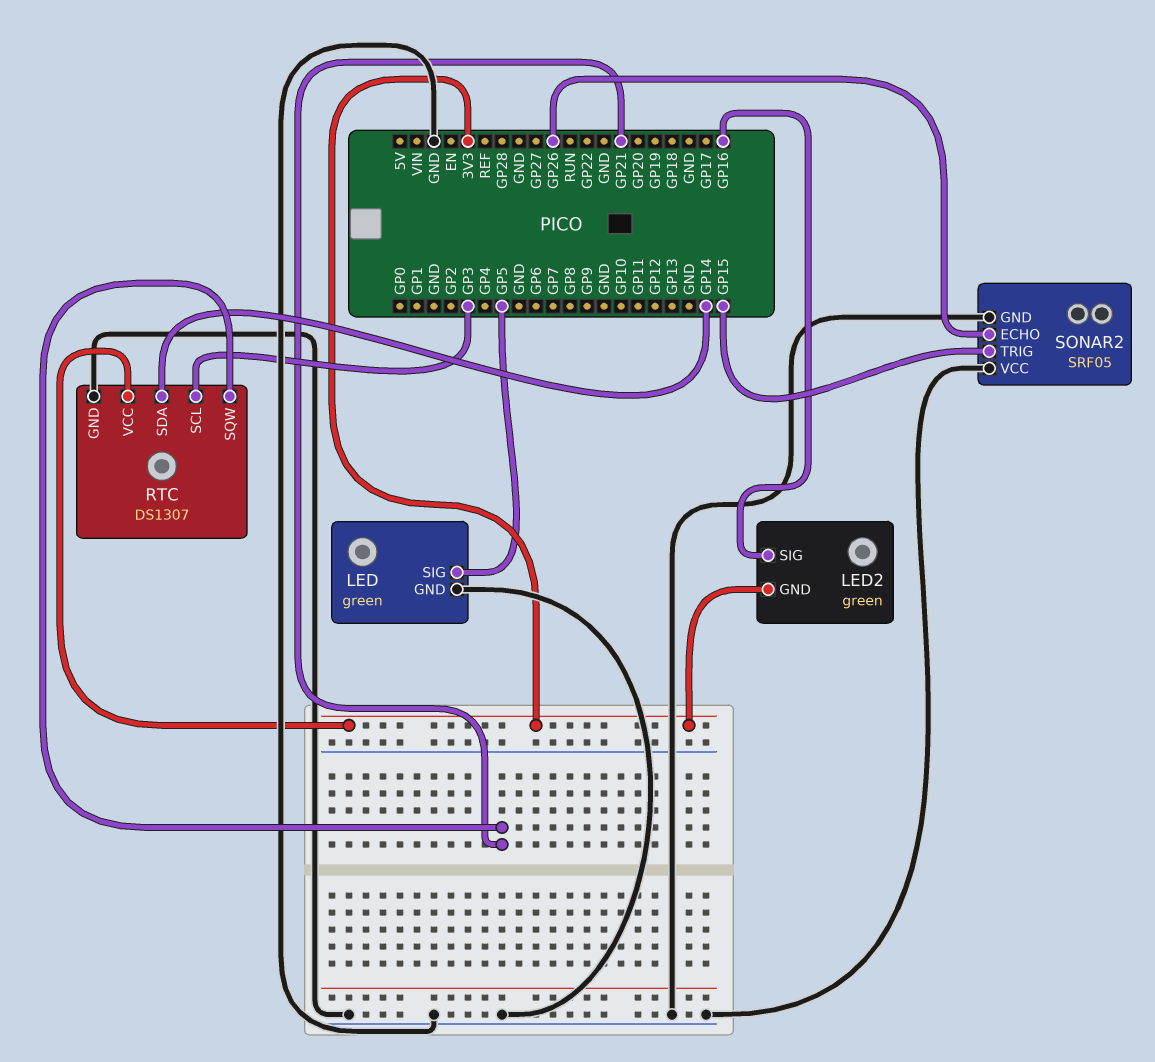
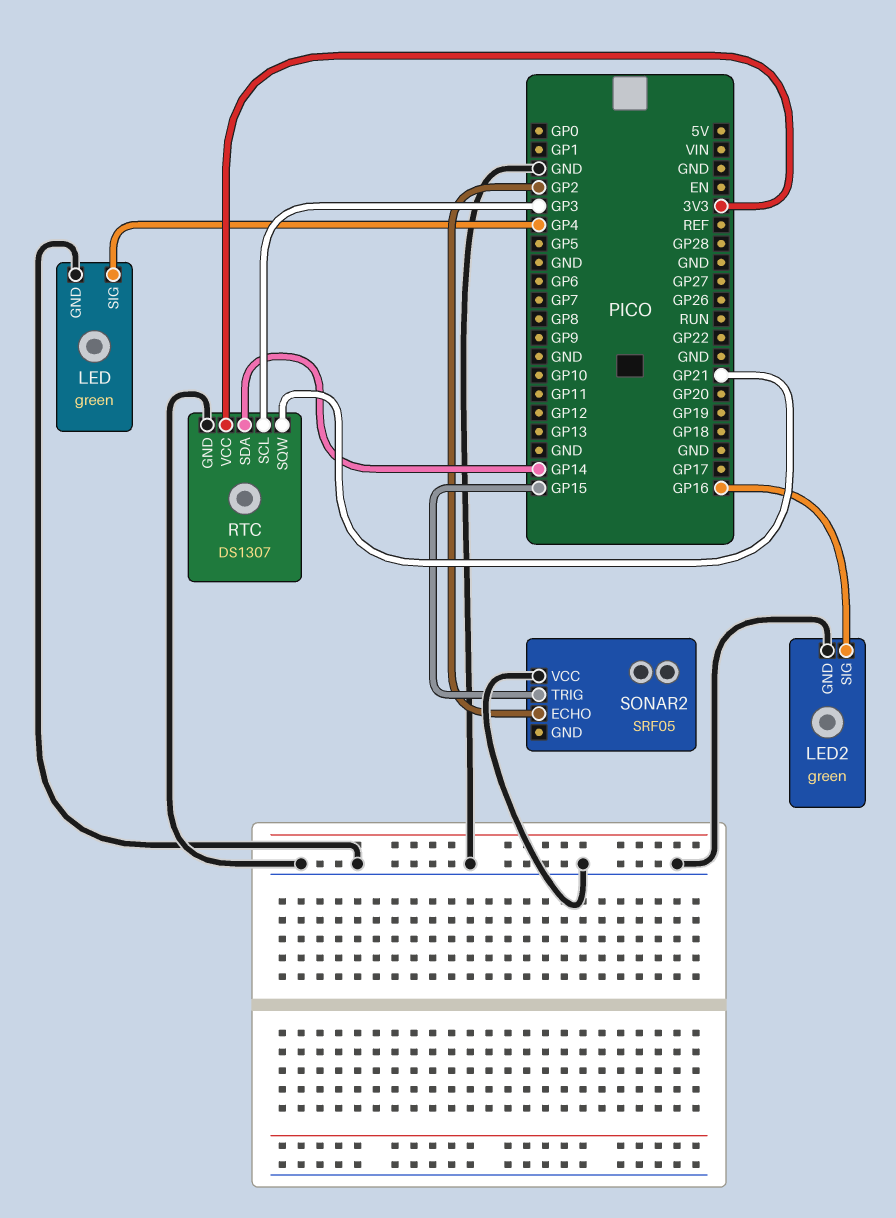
LED pin SIG: GP5 -> GP4
LED2 pin GND: 3V3 -> GND
SONAR2 pin ECHO: GP26 -> GP2
SONAR2 pin GND: GND -> none

